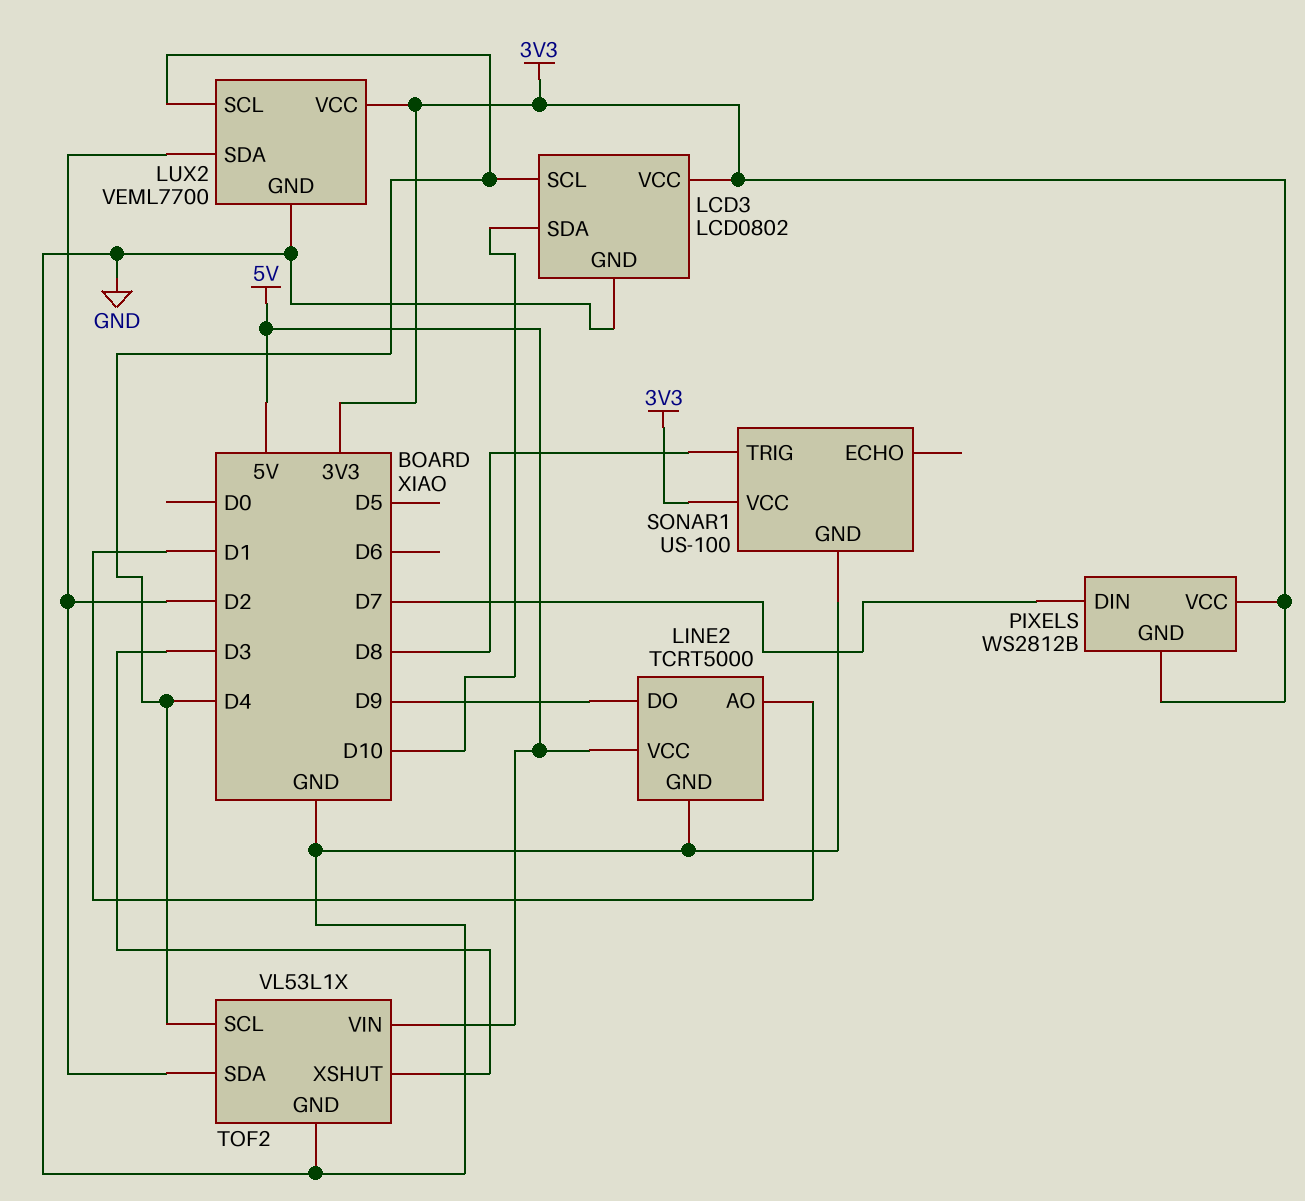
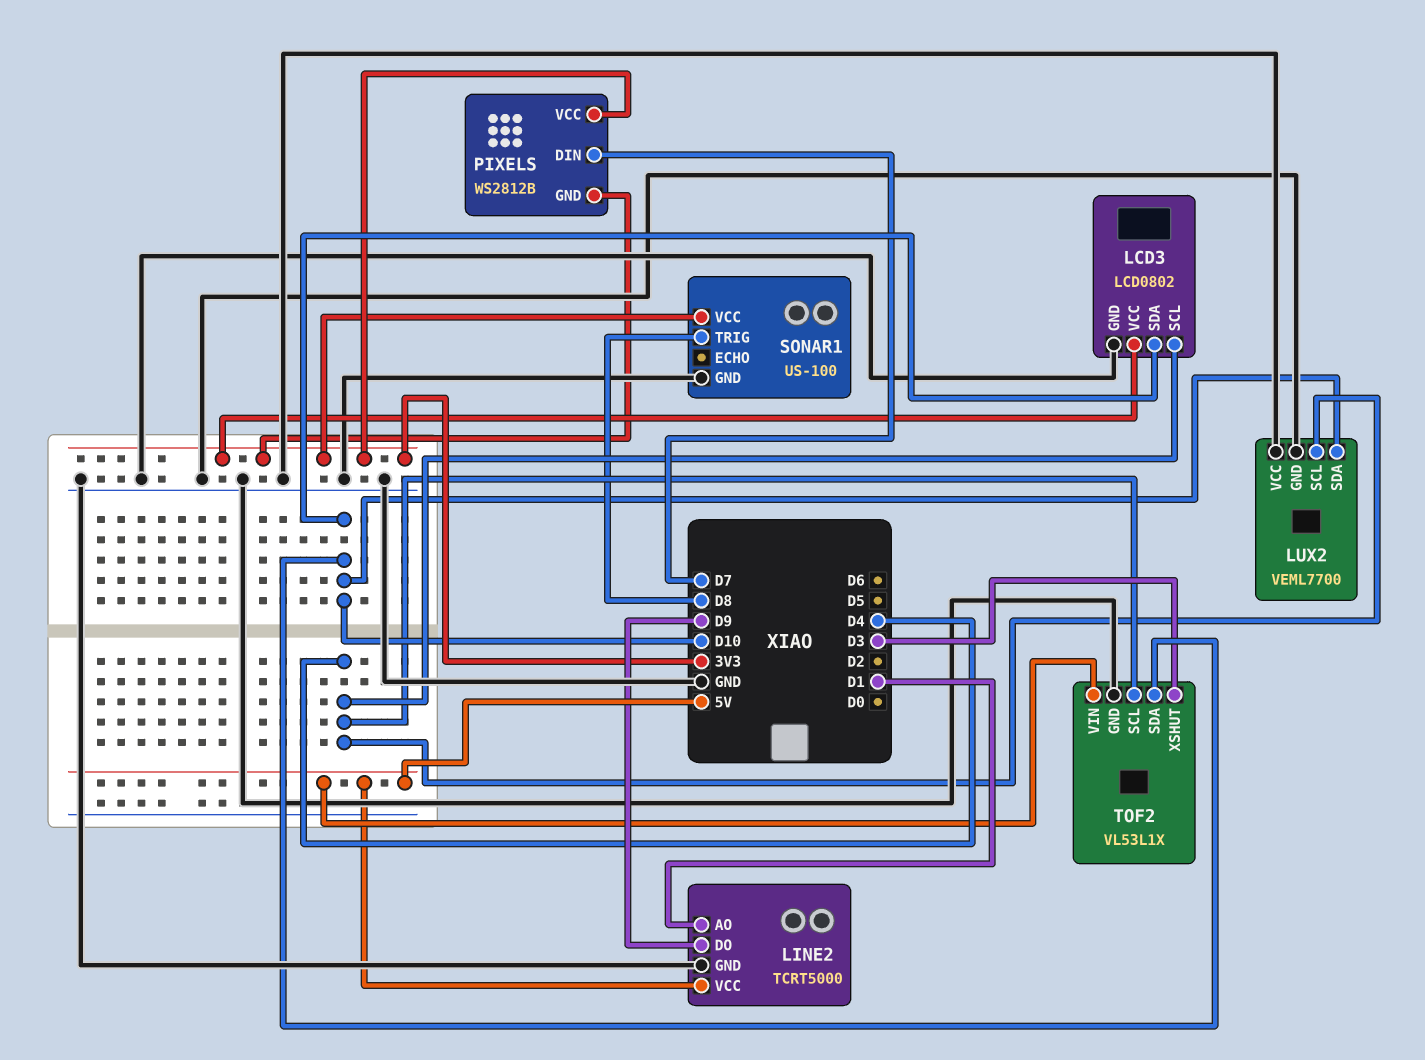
LUX2 pin SDA: D2 -> D10
LUX2 pin VCC: 3V3 -> GND
TOF2 pin SDA: D2 -> D10

